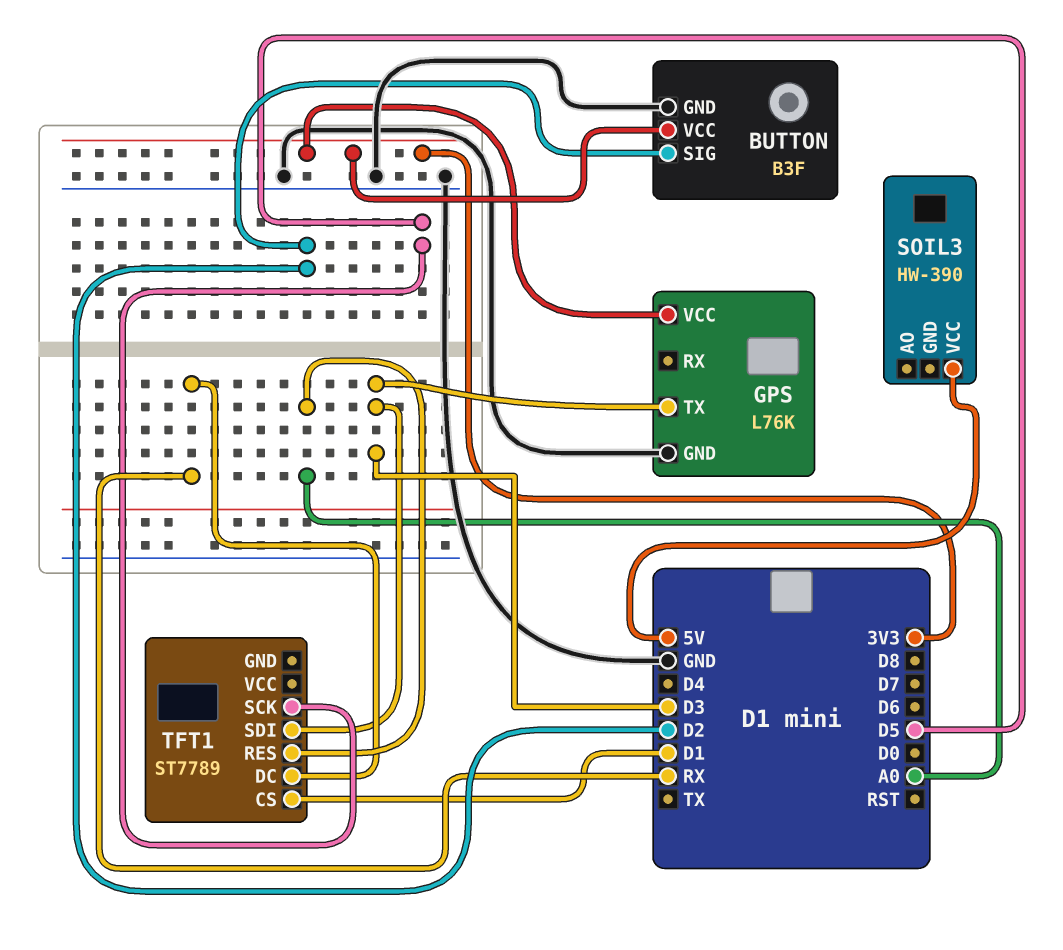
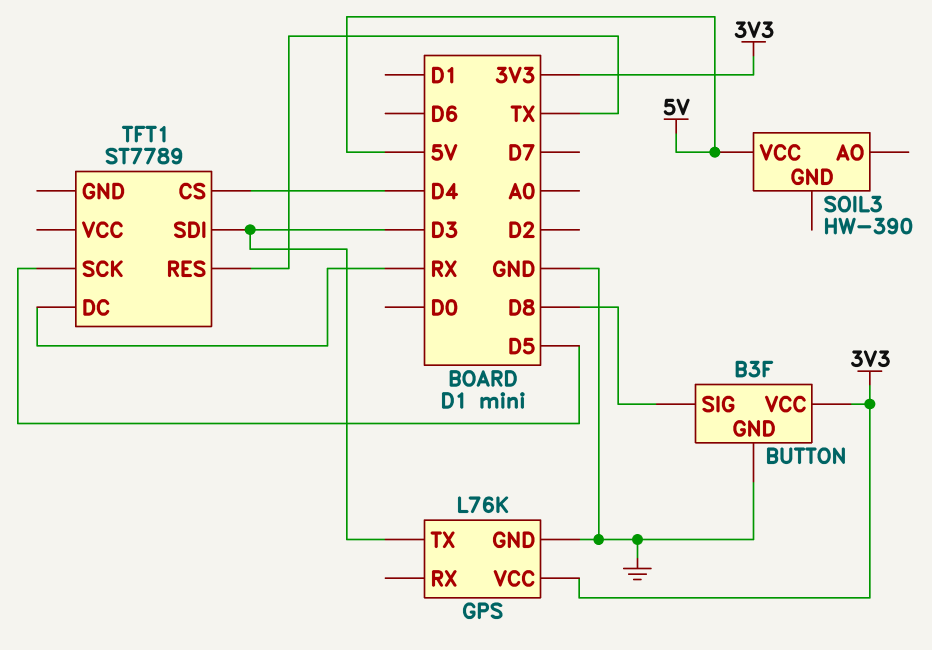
BUTTON pin SIG: D2 -> D8
TFT1 pin CS: D1 -> D4
TFT1 pin RES: A0 -> TX

